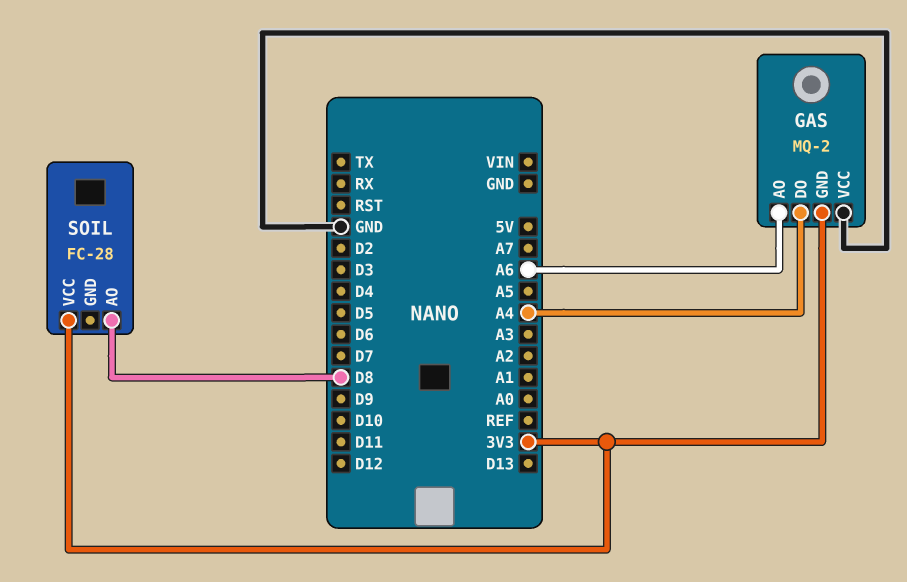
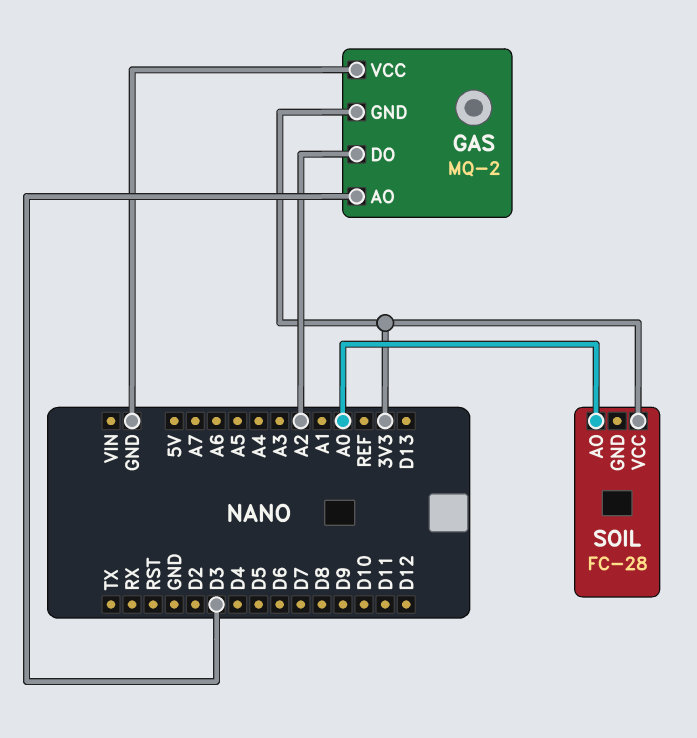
GAS pin AO: A6 -> D3
GAS pin DO: A4 -> A2
SOIL pin AO: D8 -> A0

